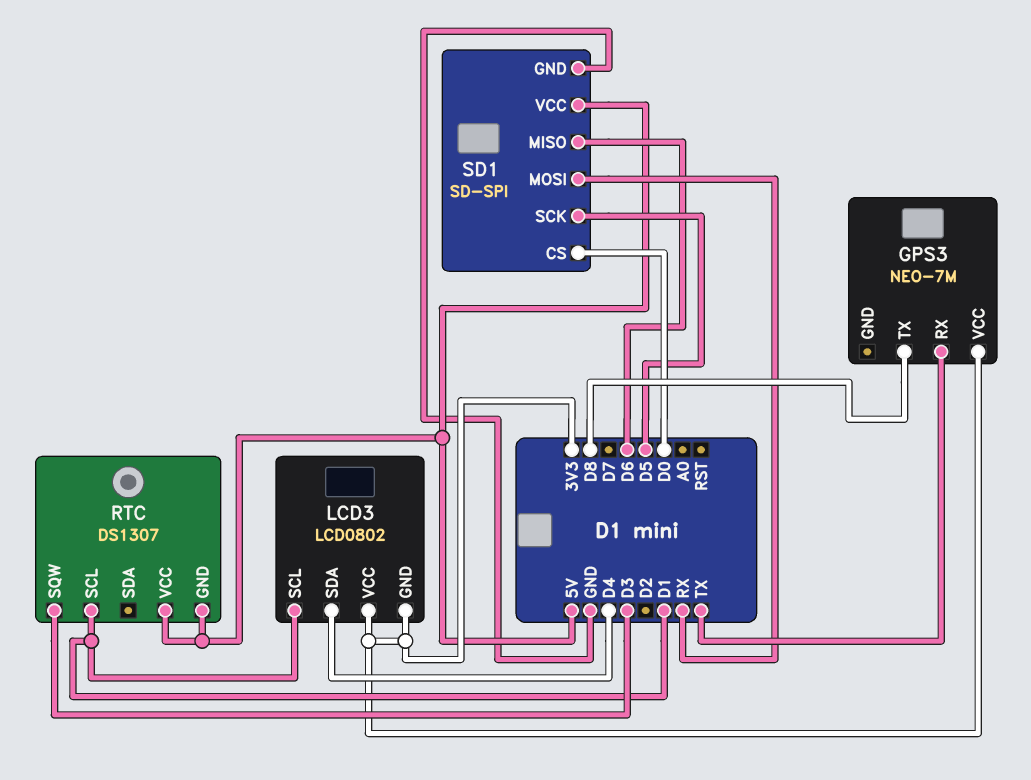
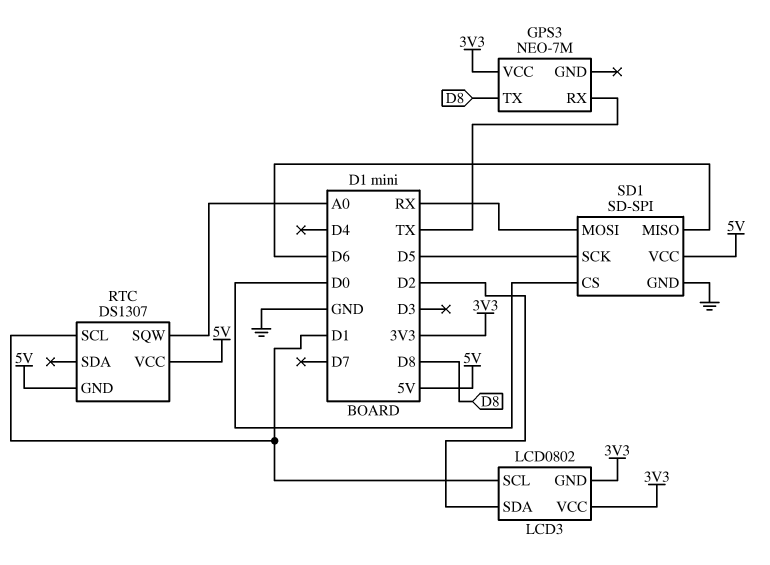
LCD3 pin SDA: D4 -> D2
RTC pin SQW: D3 -> A0

